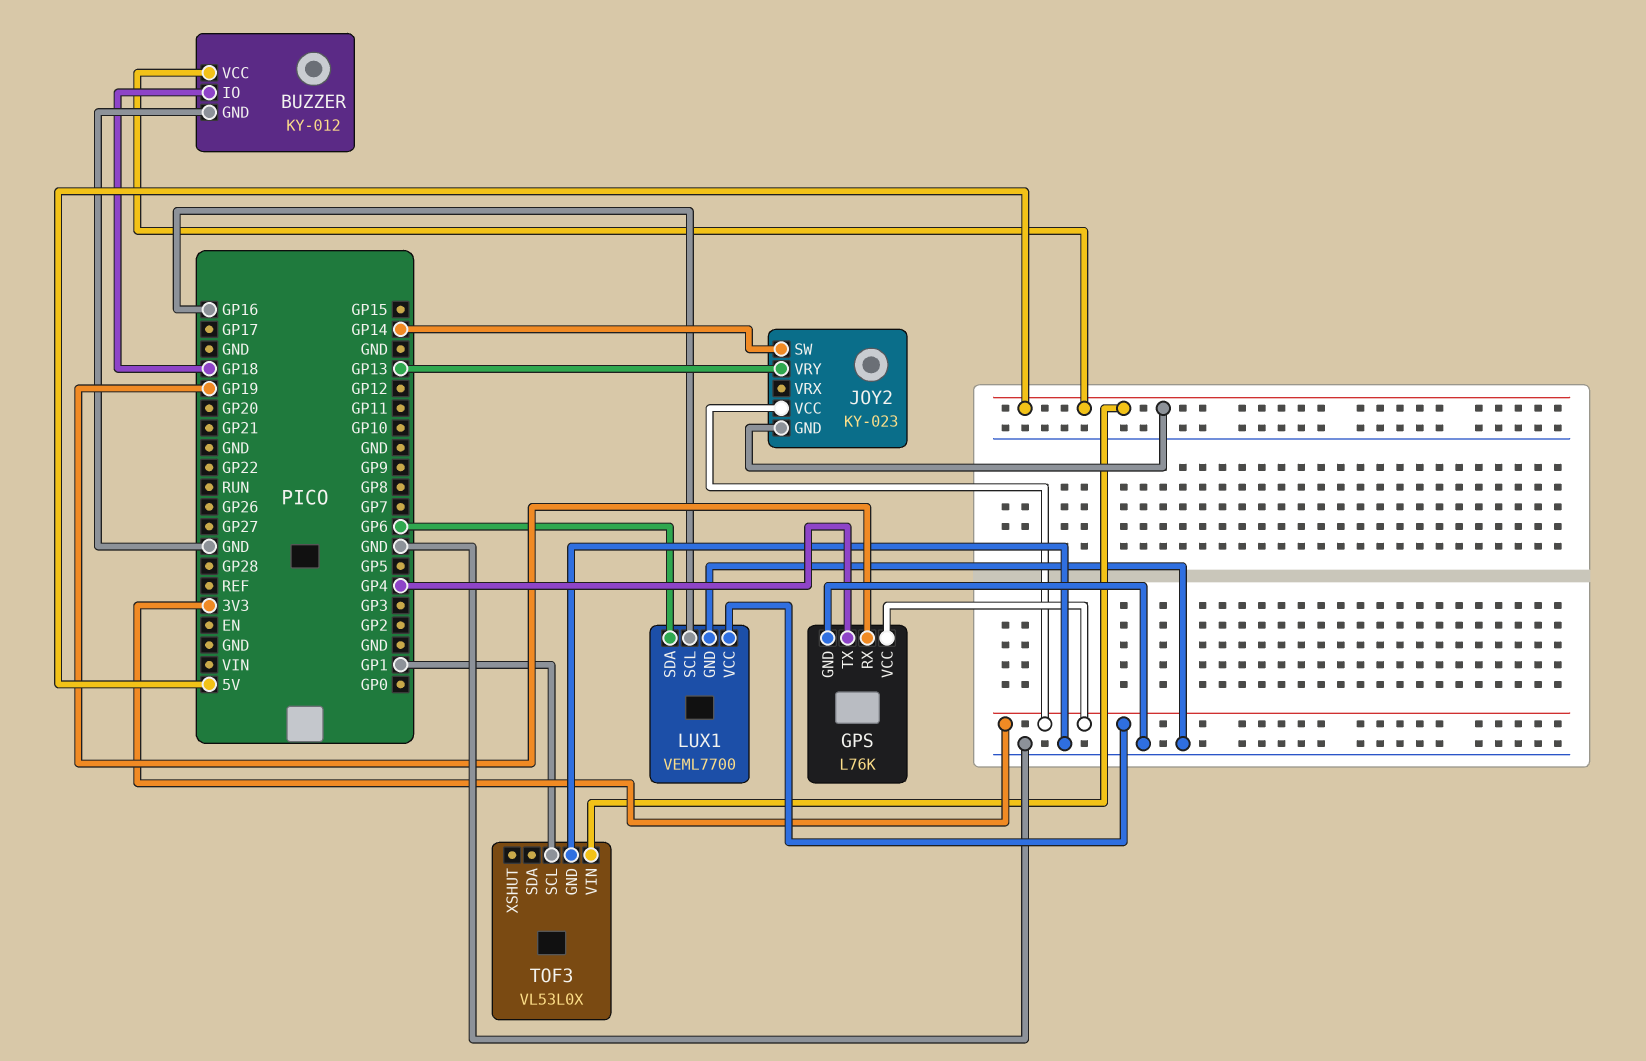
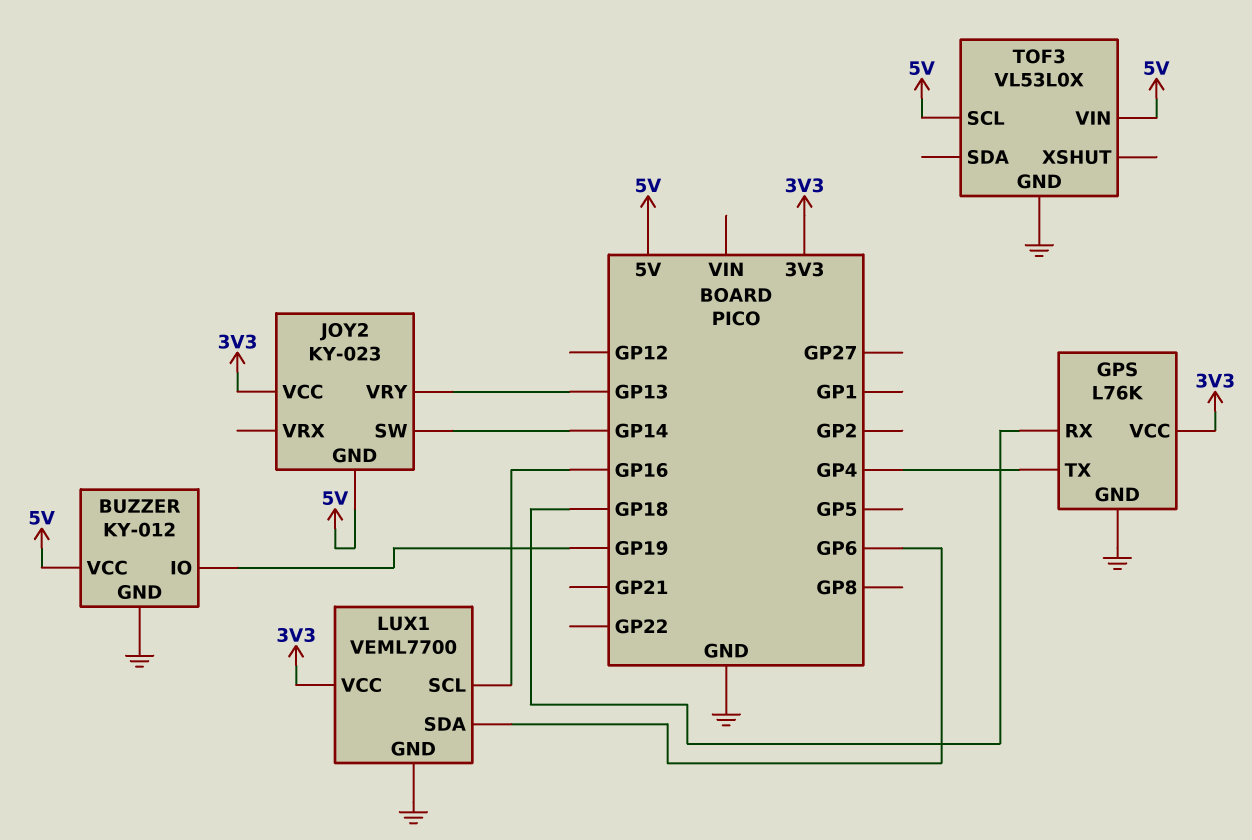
BUZZER pin IO: GP18 -> GP19
GPS pin RX: GP19 -> GP18
TOF3 pin SCL: GP1 -> 5V

